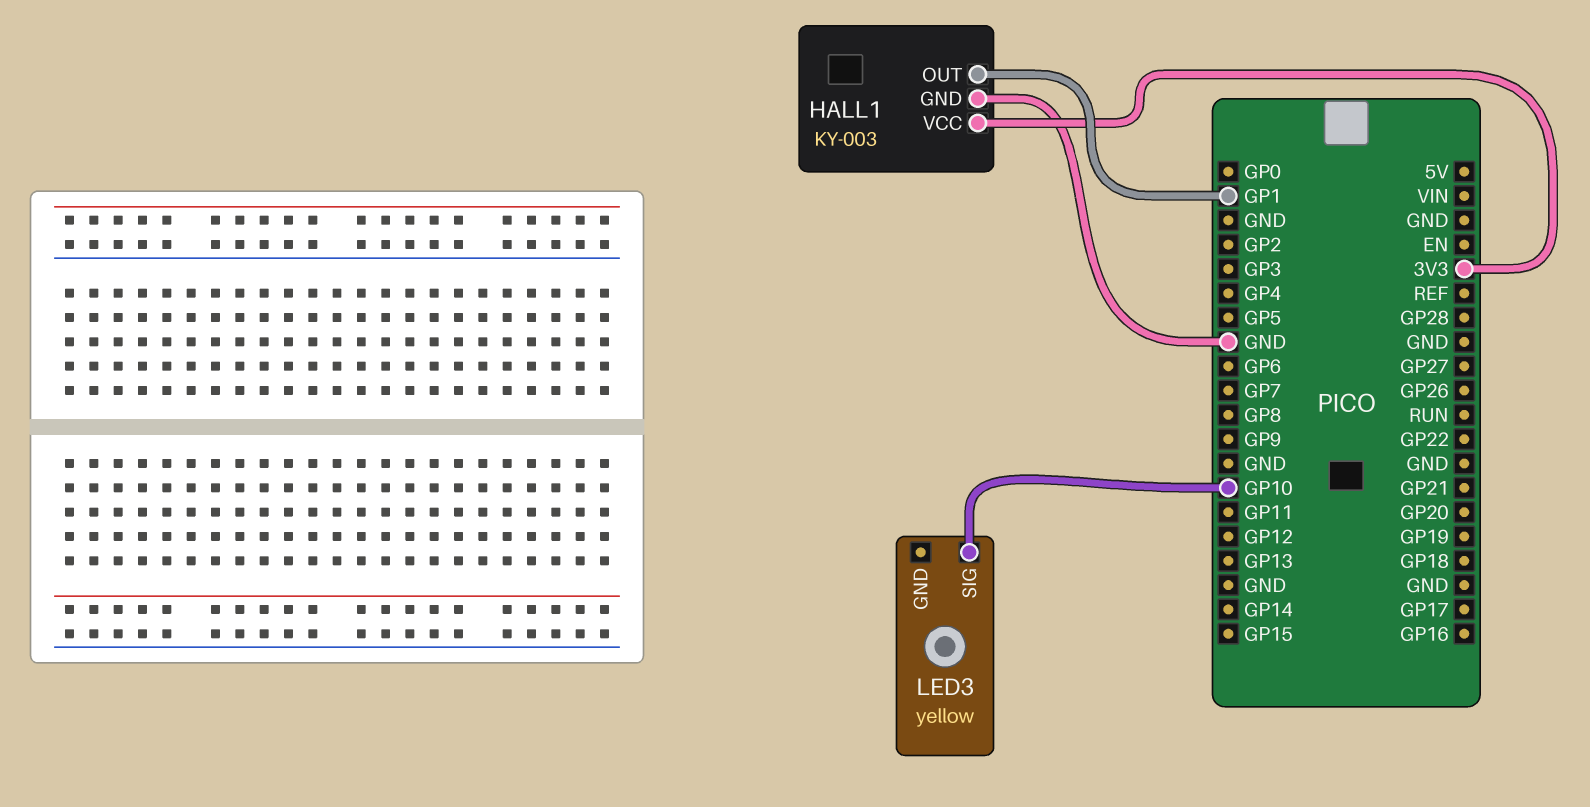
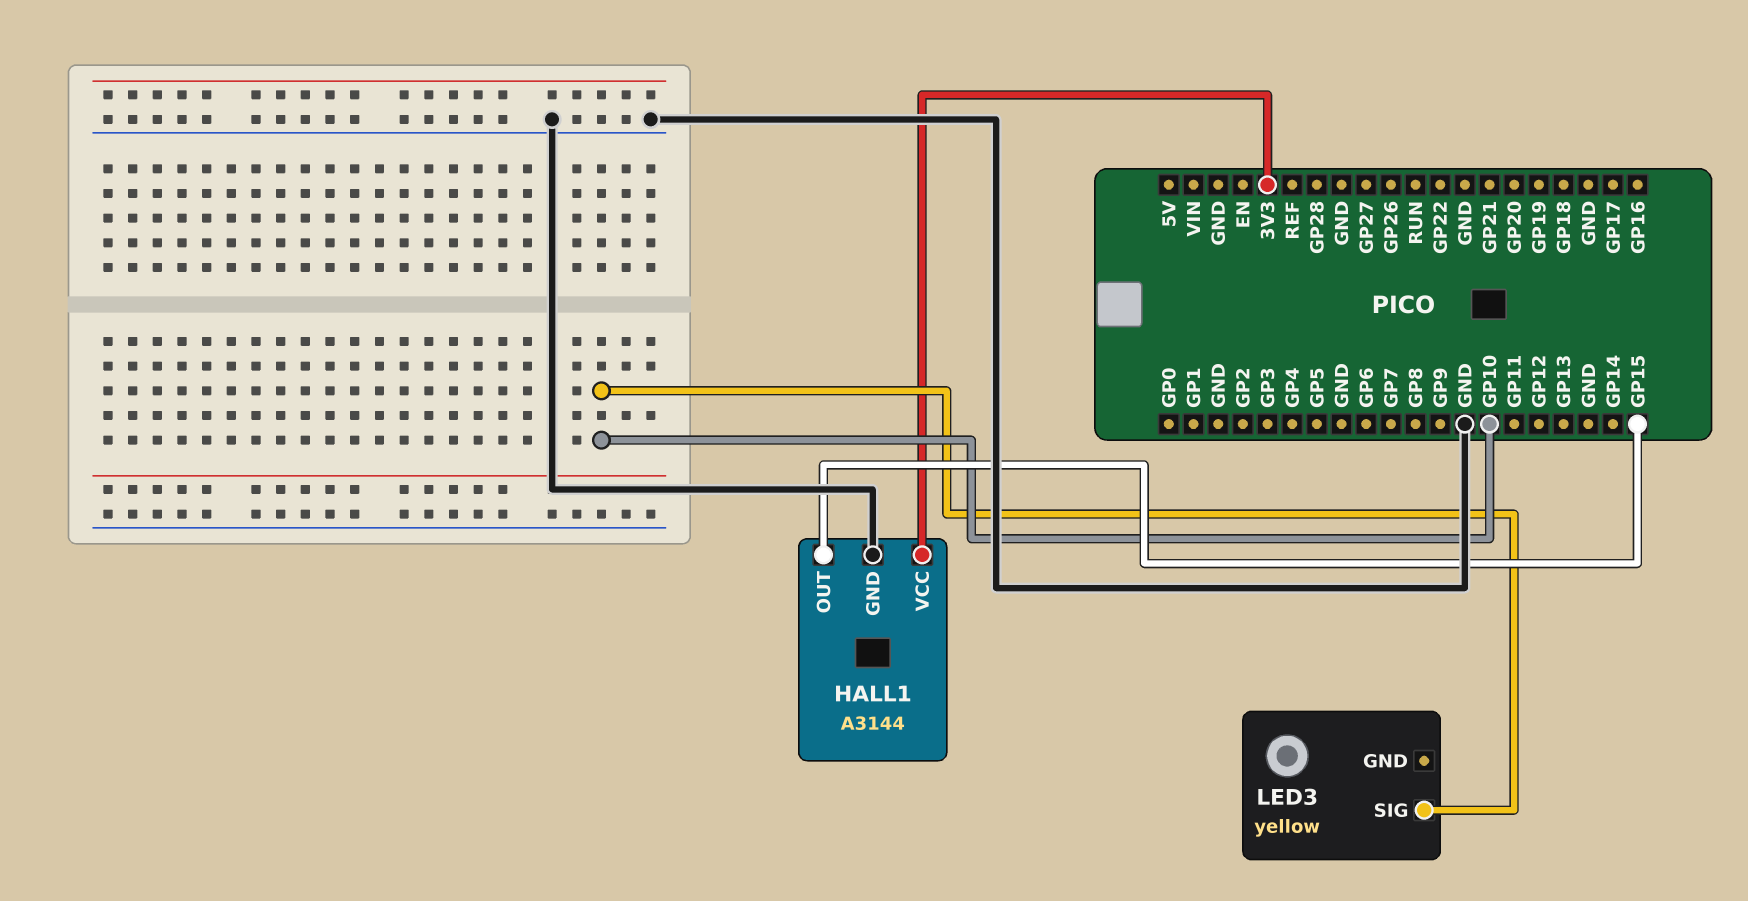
HALL1: KY-003 -> A3144
HALL1 pin OUT: GP1 -> GP15

